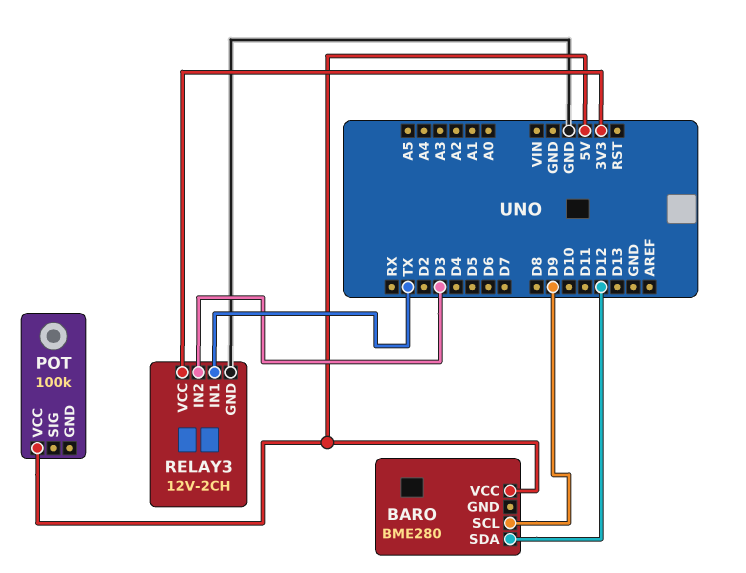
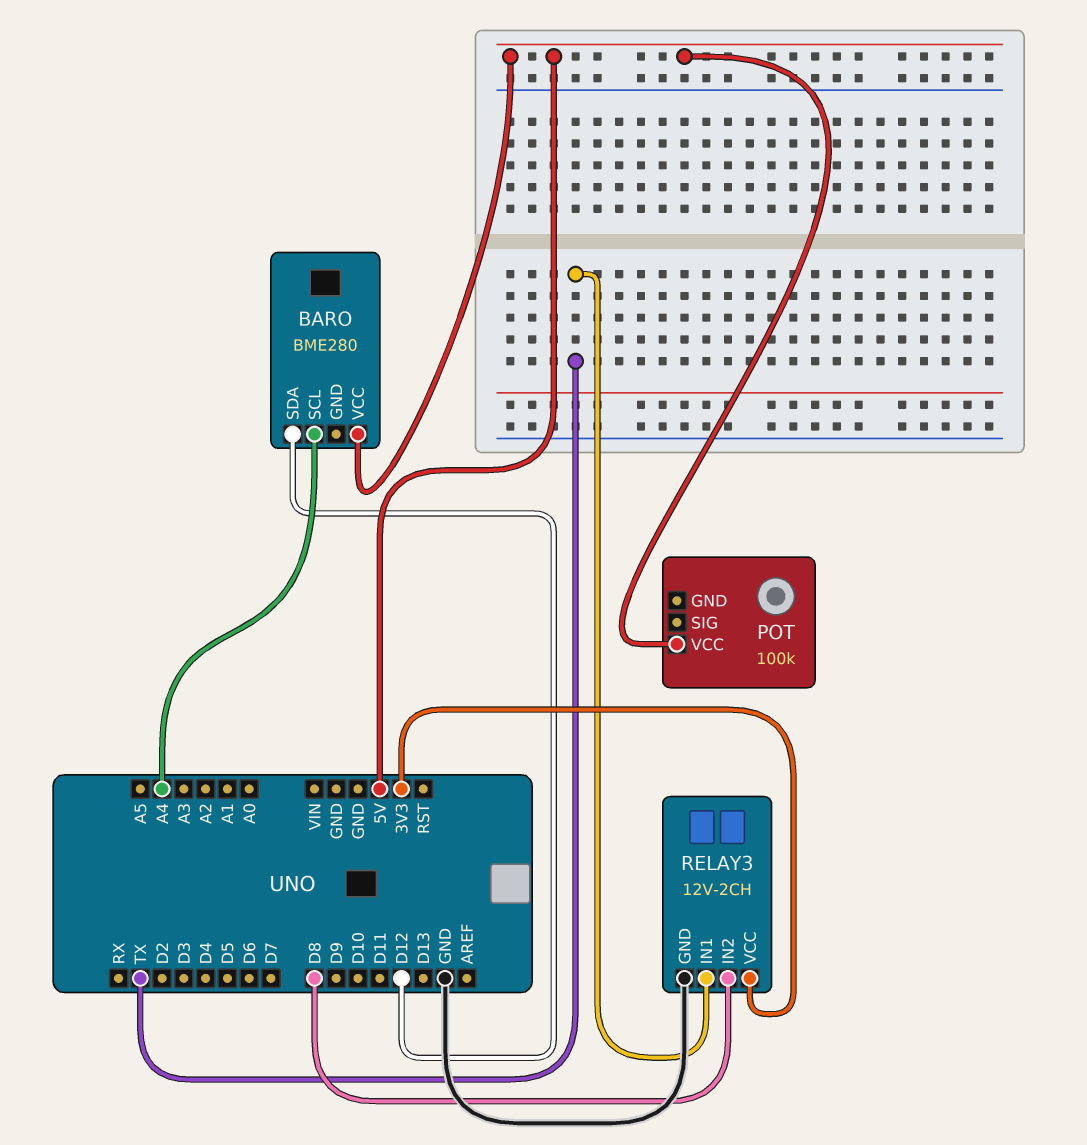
BARO pin SCL: D9 -> A4
RELAY3 pin IN2: D3 -> D8

